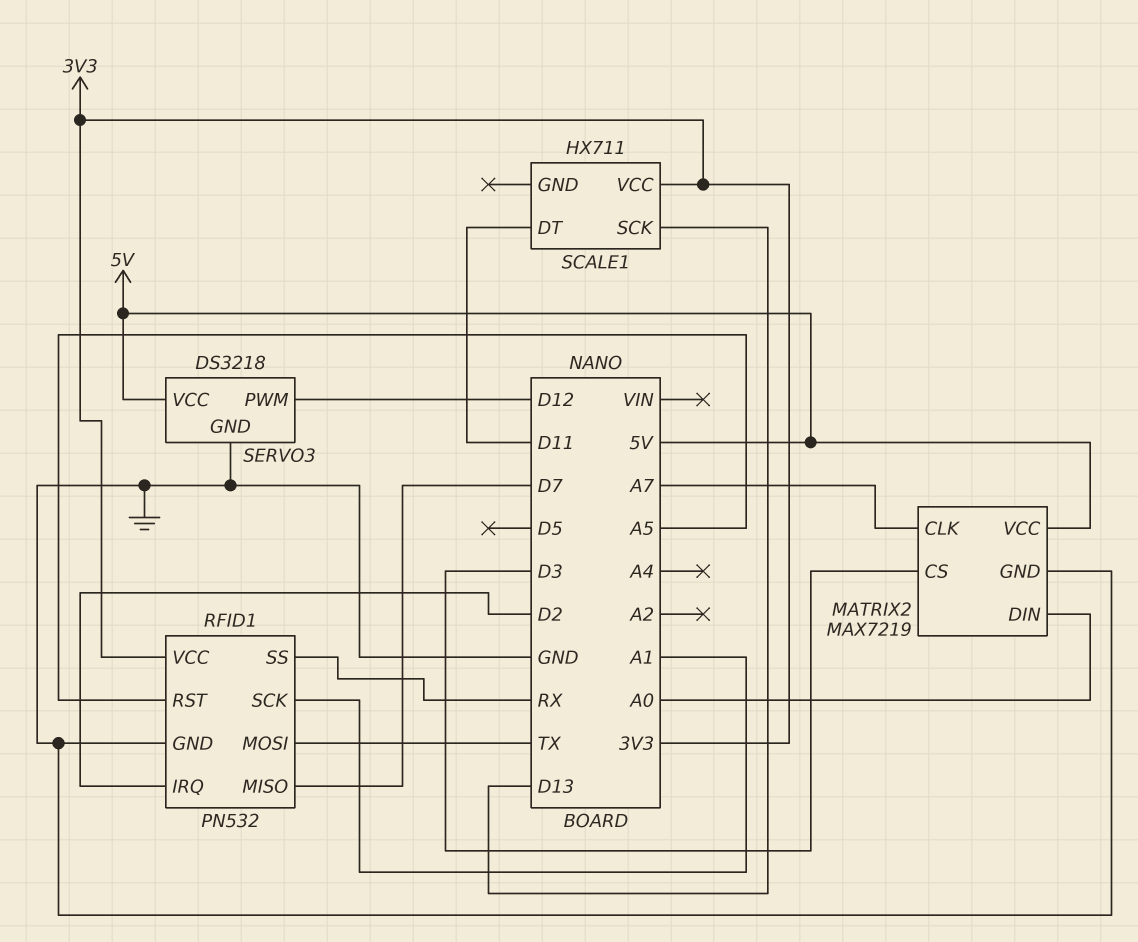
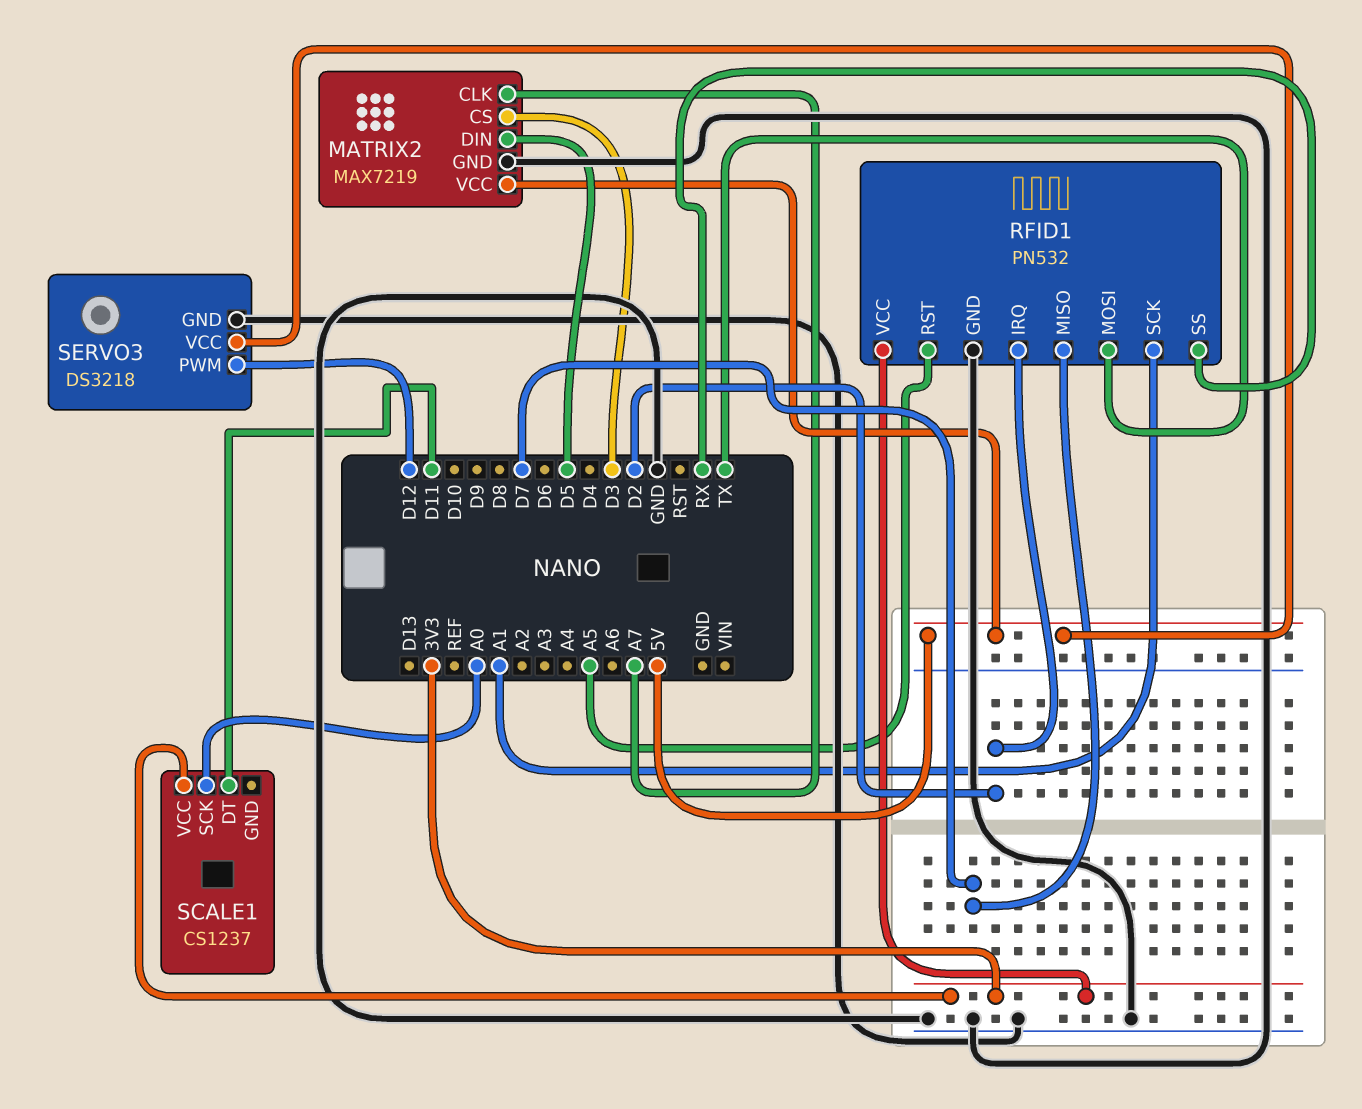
MATRIX2 pin DIN: A0 -> D5
SCALE1: HX711 -> CS1237
SCALE1 pin SCK: D13 -> A0

